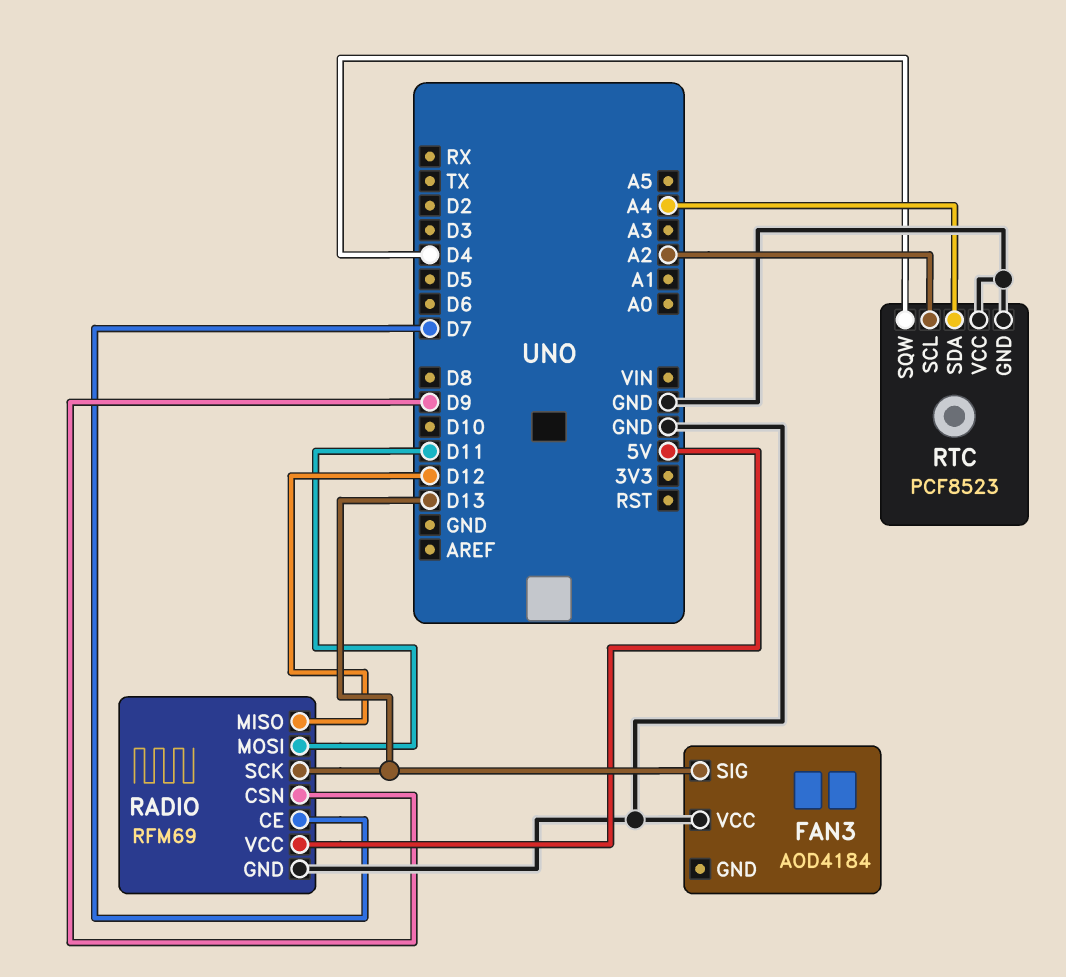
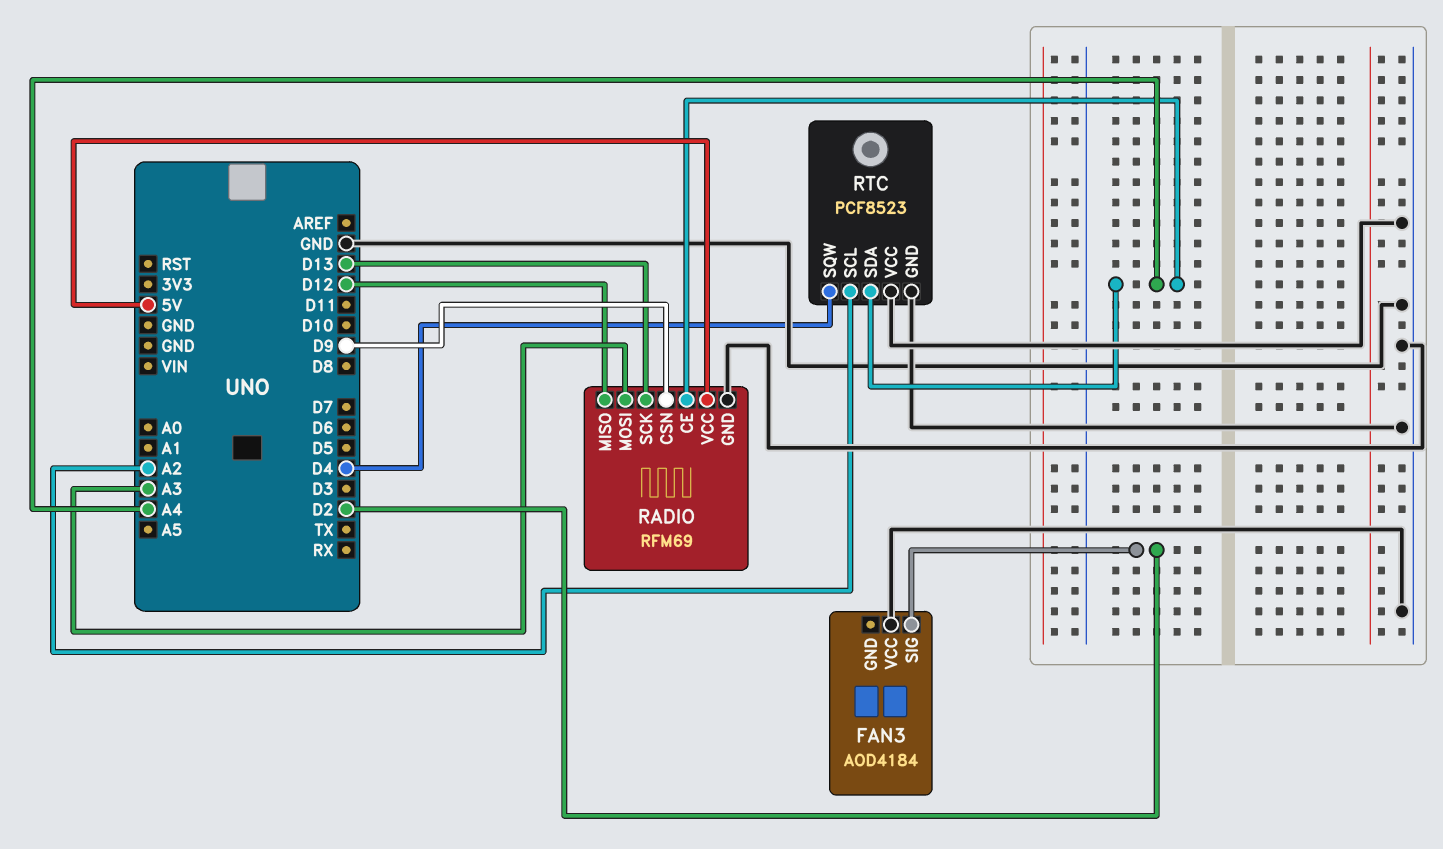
FAN3 pin SIG: D13 -> D2
RADIO pin CE: D7 -> A4
RADIO pin MOSI: D11 -> A3

